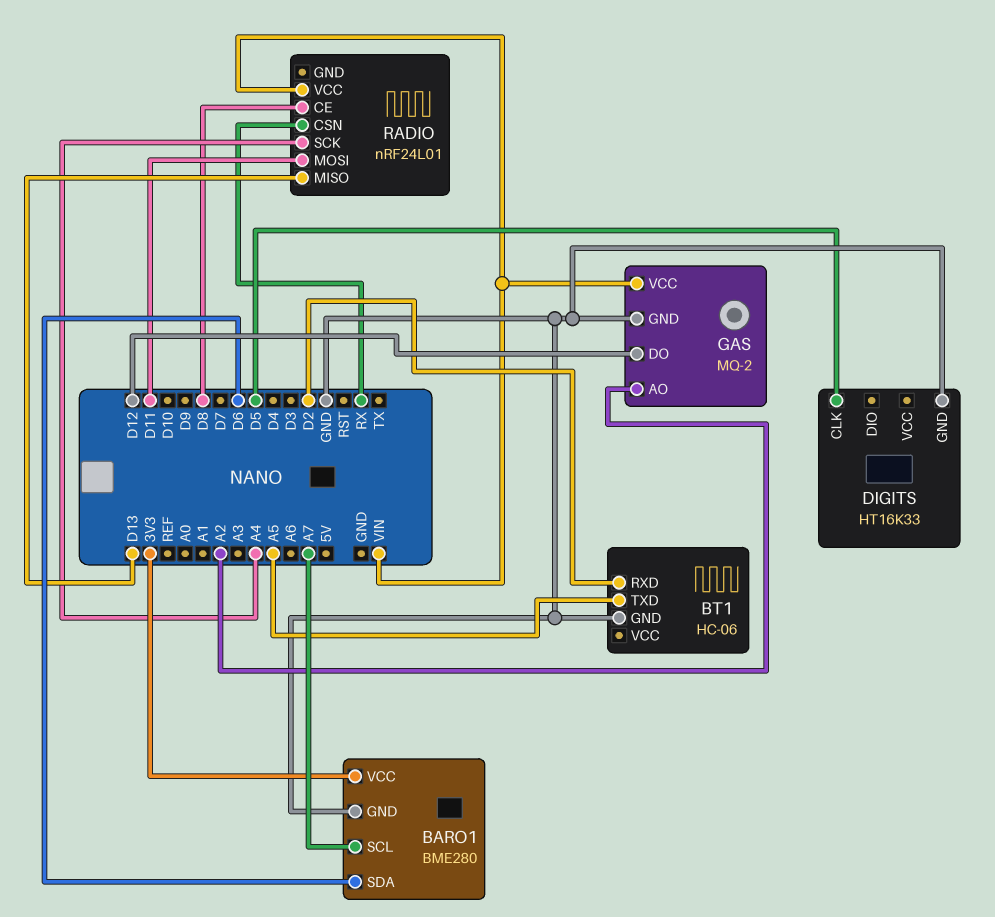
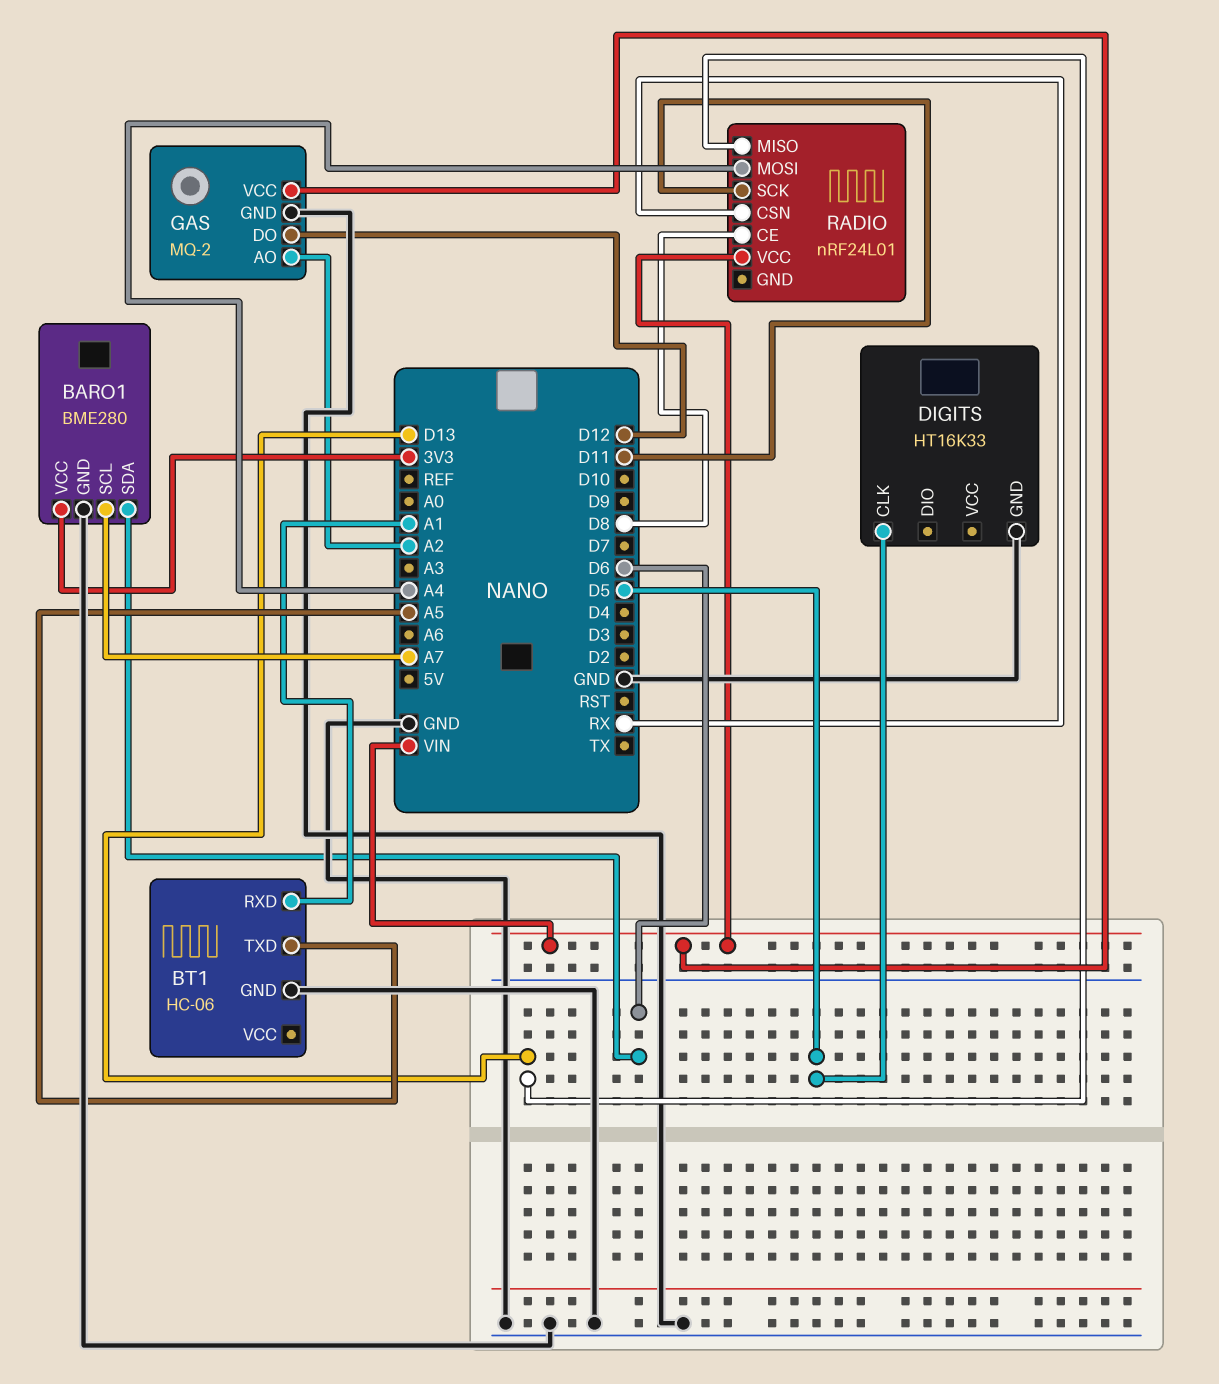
BT1 pin RXD: D2 -> A1
RADIO pin MOSI: D11 -> A4
RADIO pin SCK: A4 -> D11

